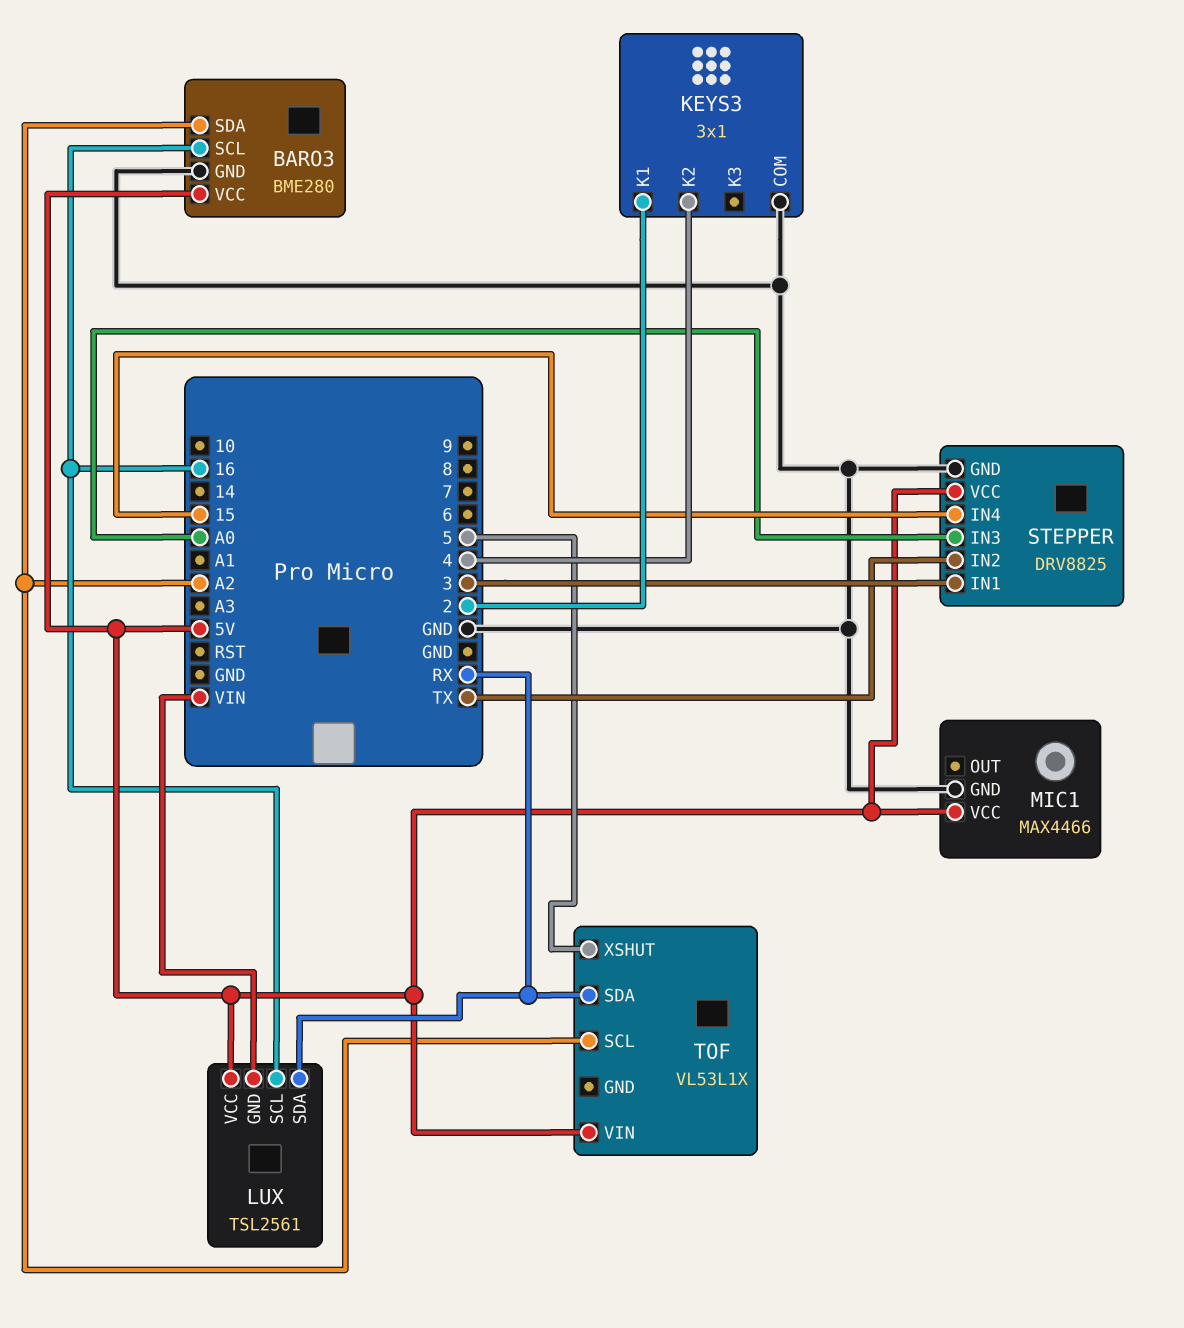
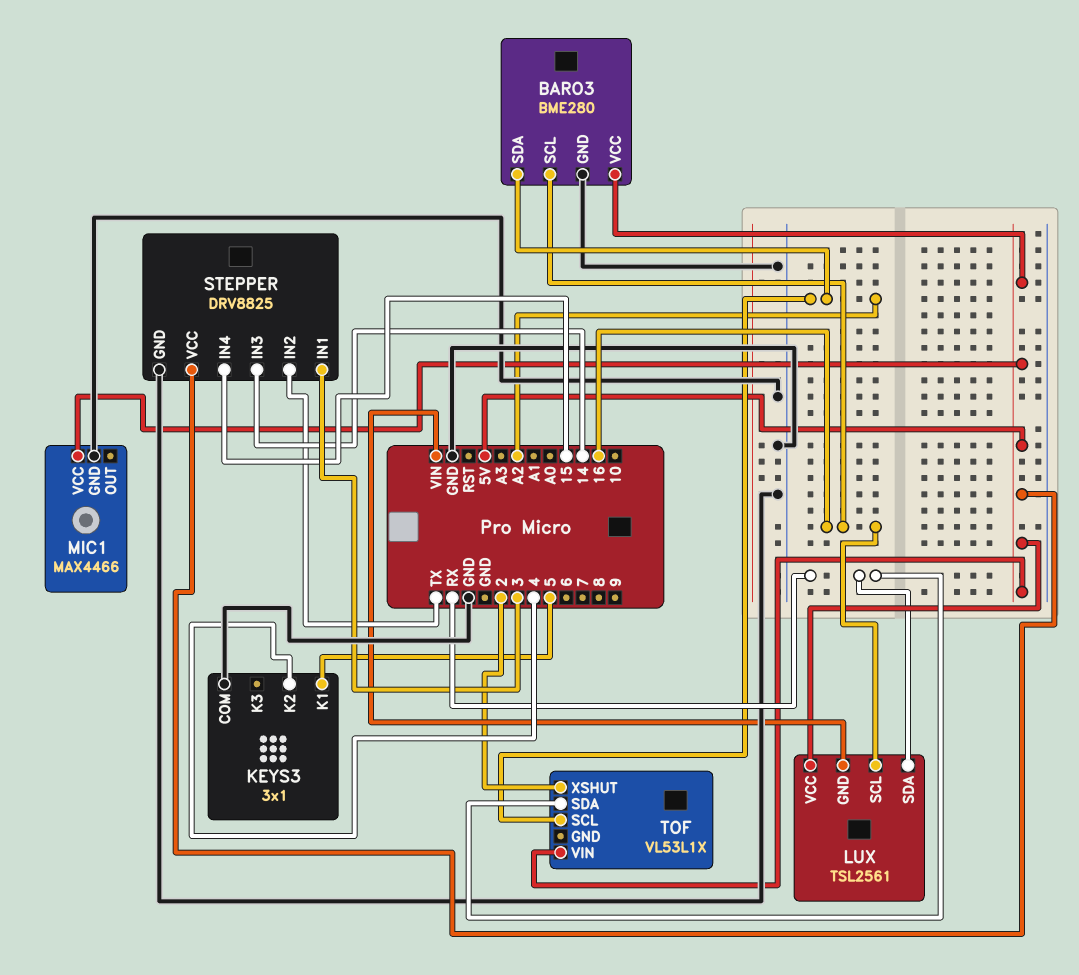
KEYS3 pin K1: 2 -> 5
STEPPER pin IN3: A0 -> 14
TOF pin XSHUT: 5 -> 2

